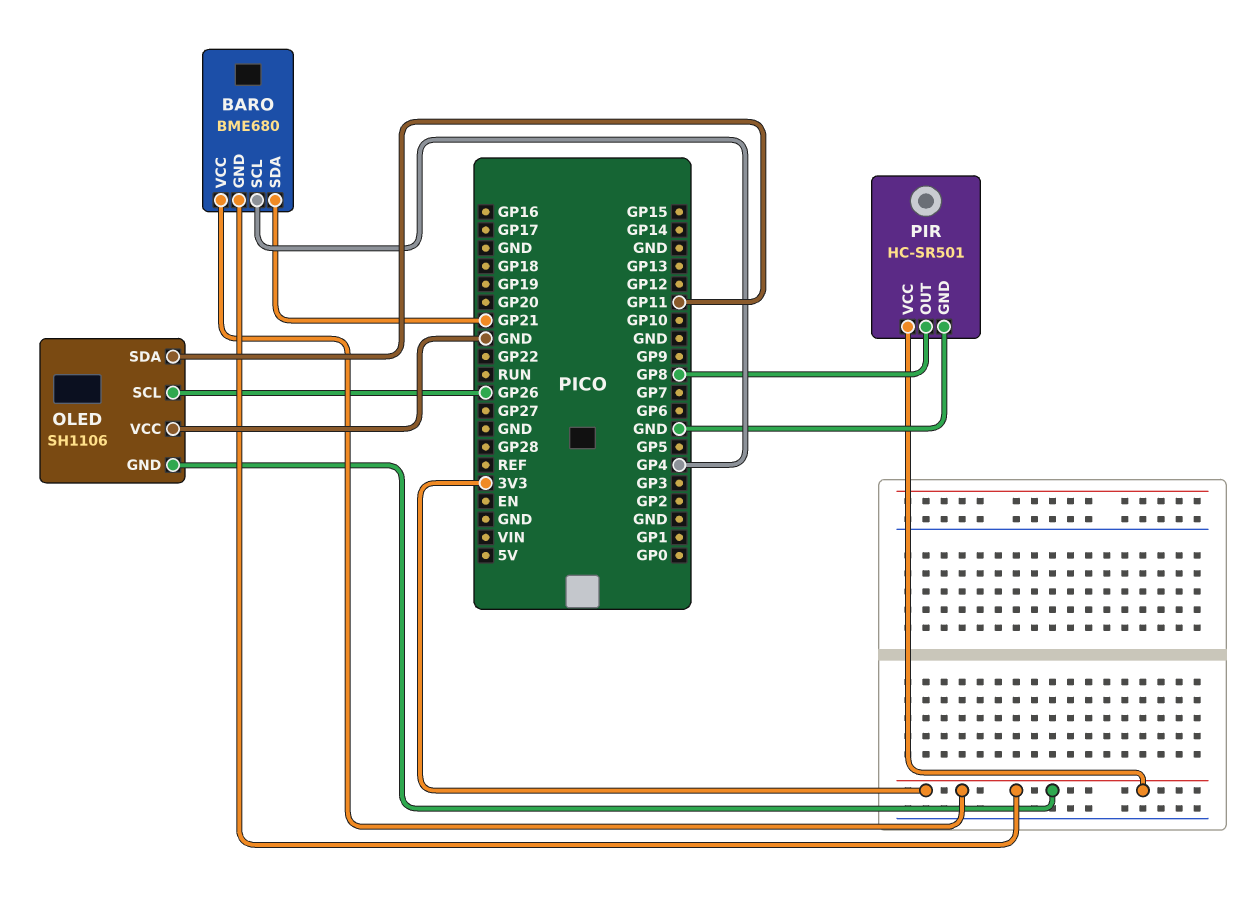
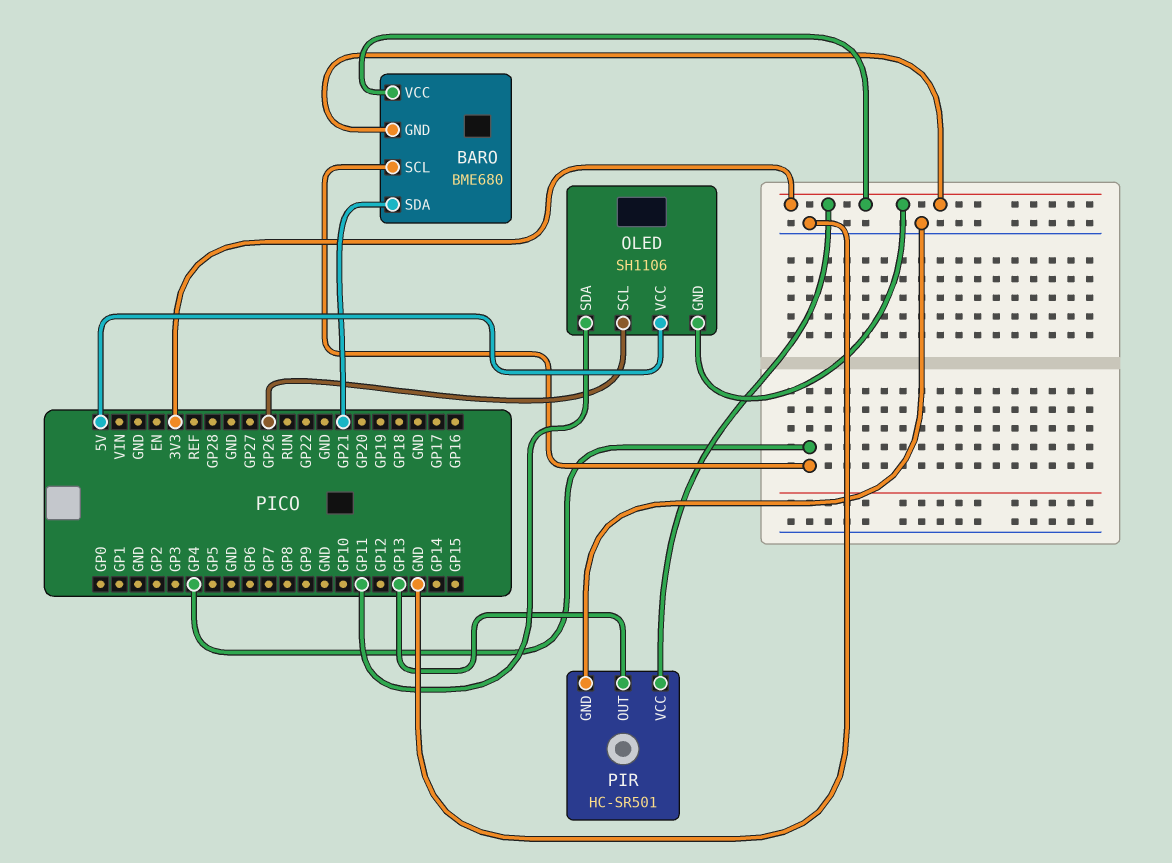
OLED pin VCC: GND -> 5V
PIR pin OUT: GP8 -> GP13

